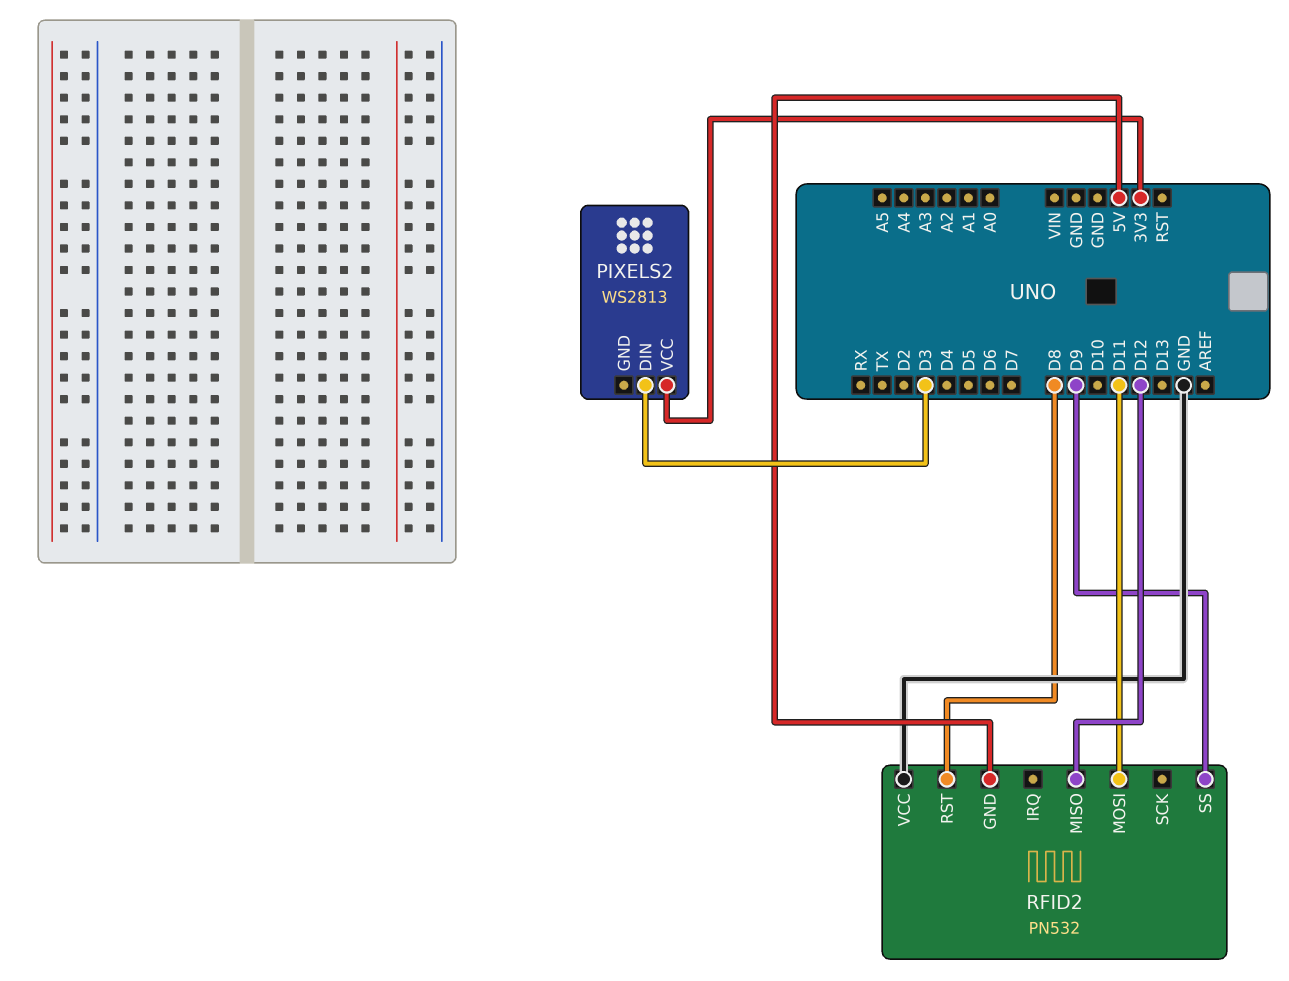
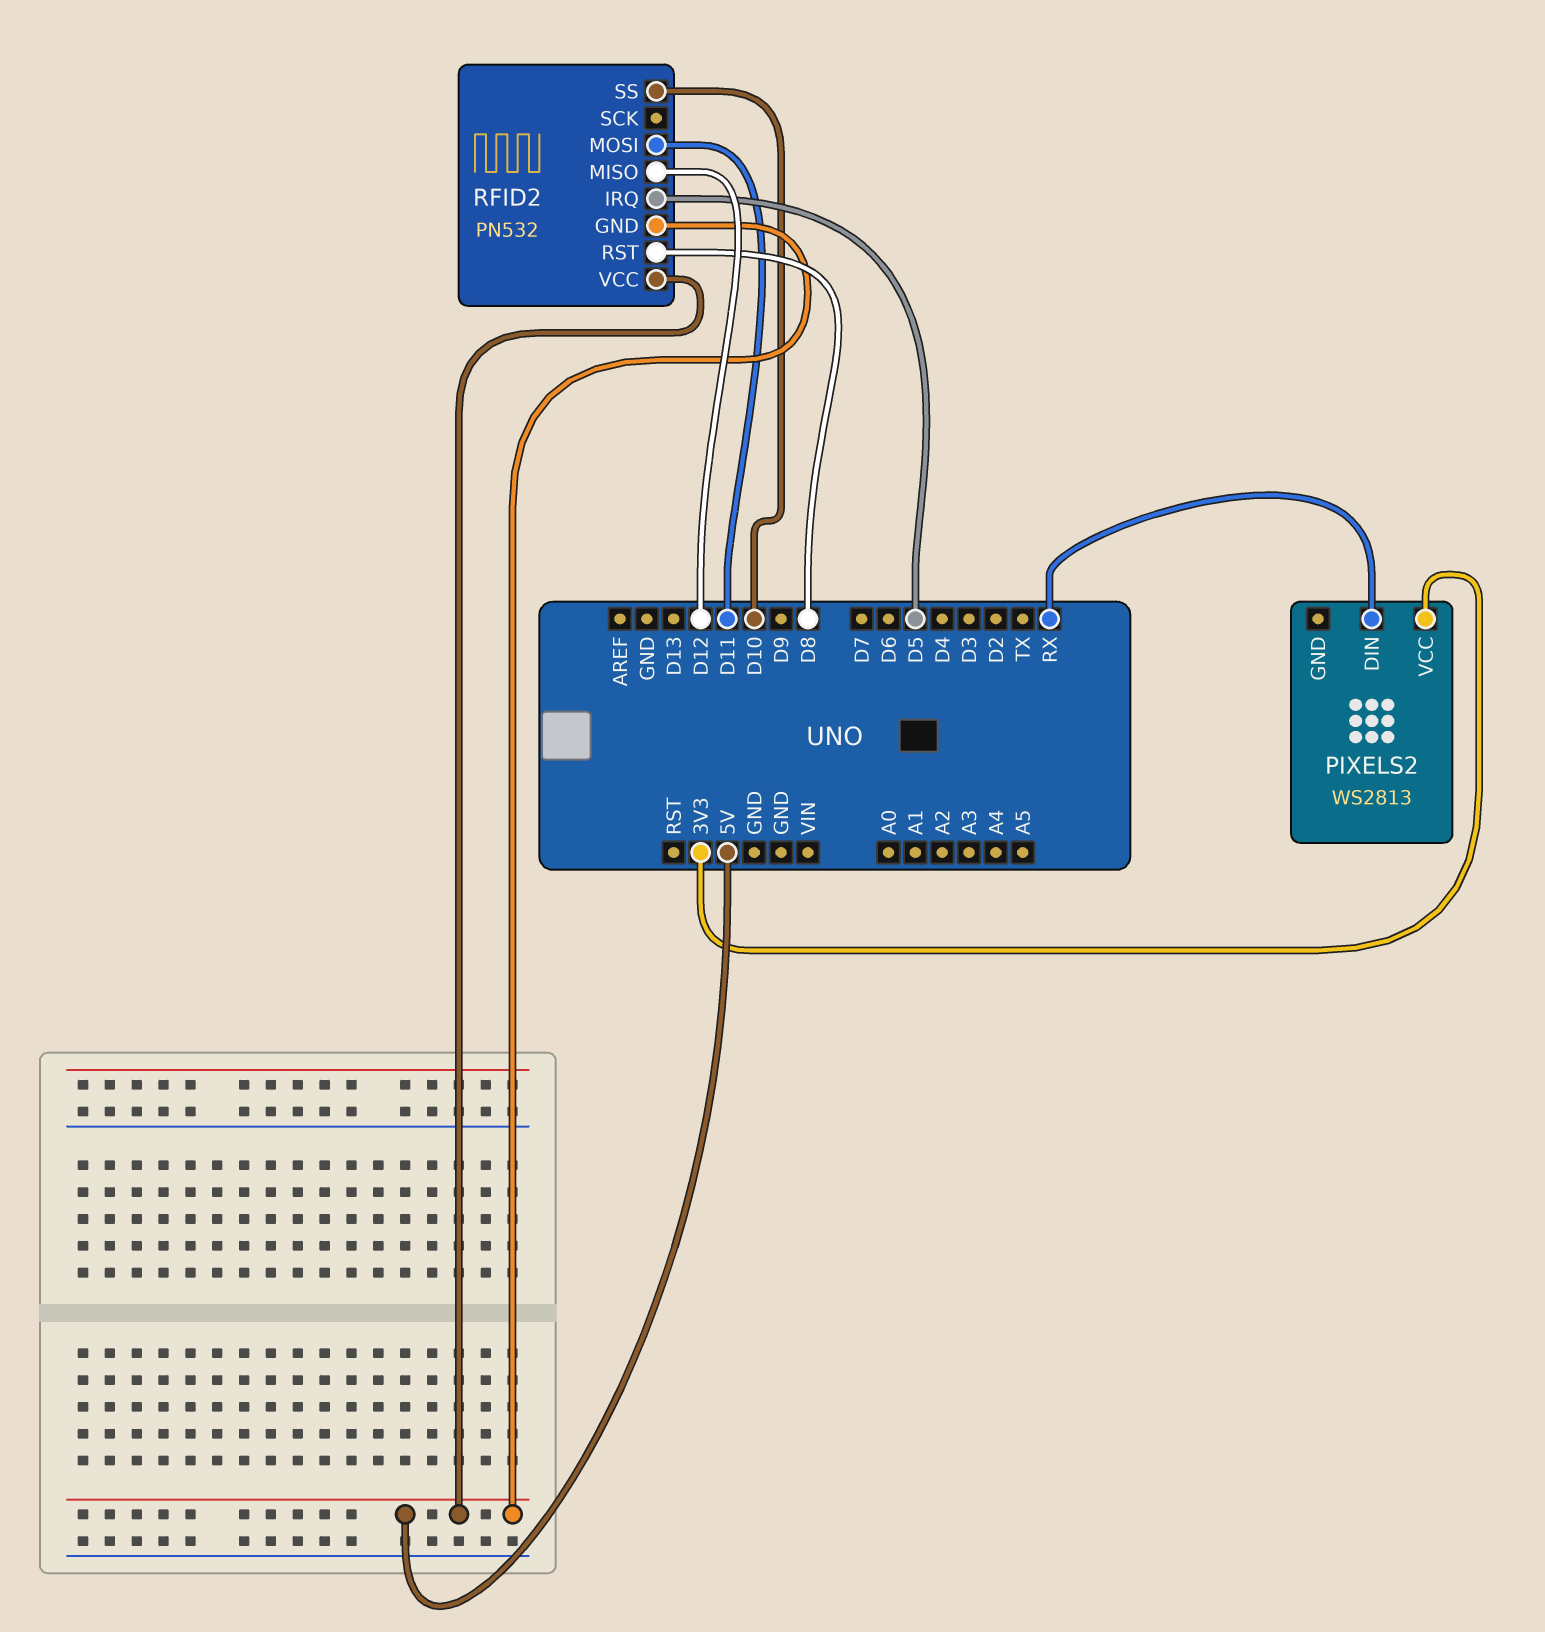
PIXELS2 pin DIN: D3 -> RX
RFID2 pin IRQ: none -> D5
RFID2 pin SS: D9 -> D10
RFID2 pin VCC: GND -> 5V

